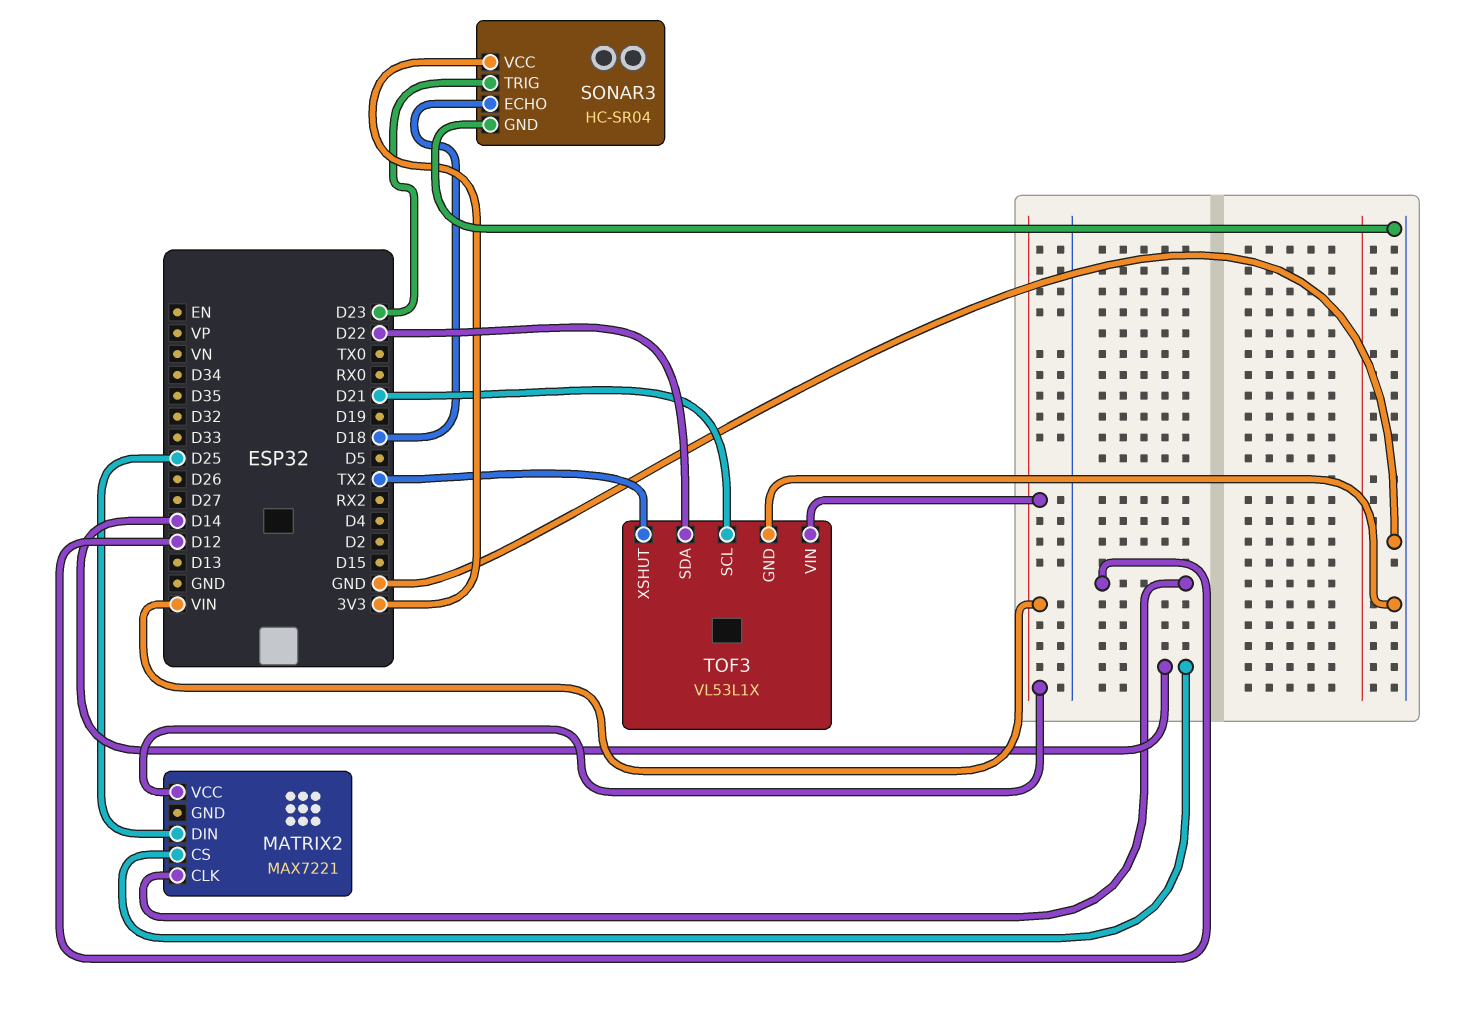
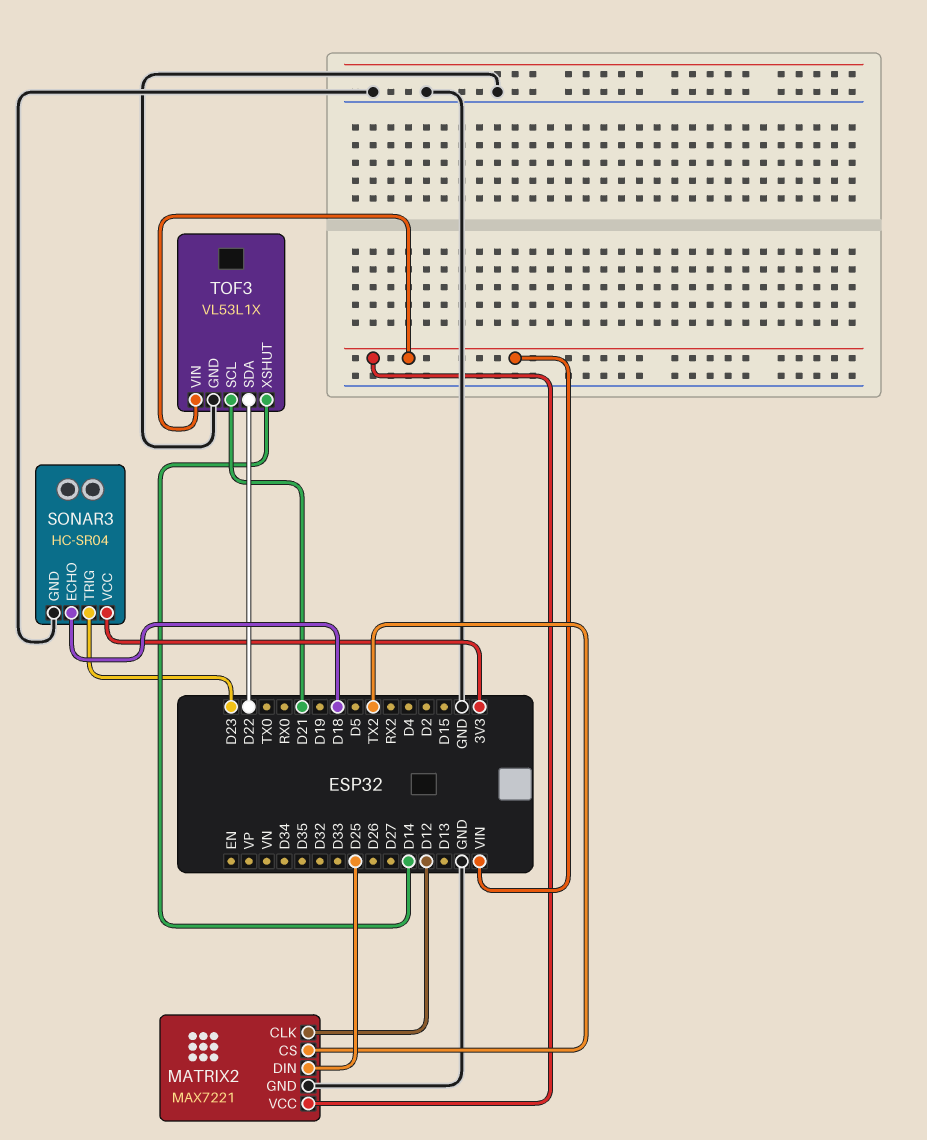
MATRIX2 pin CS: D14 -> TX2
MATRIX2 pin GND: none -> GND
TOF3 pin XSHUT: TX2 -> D14

